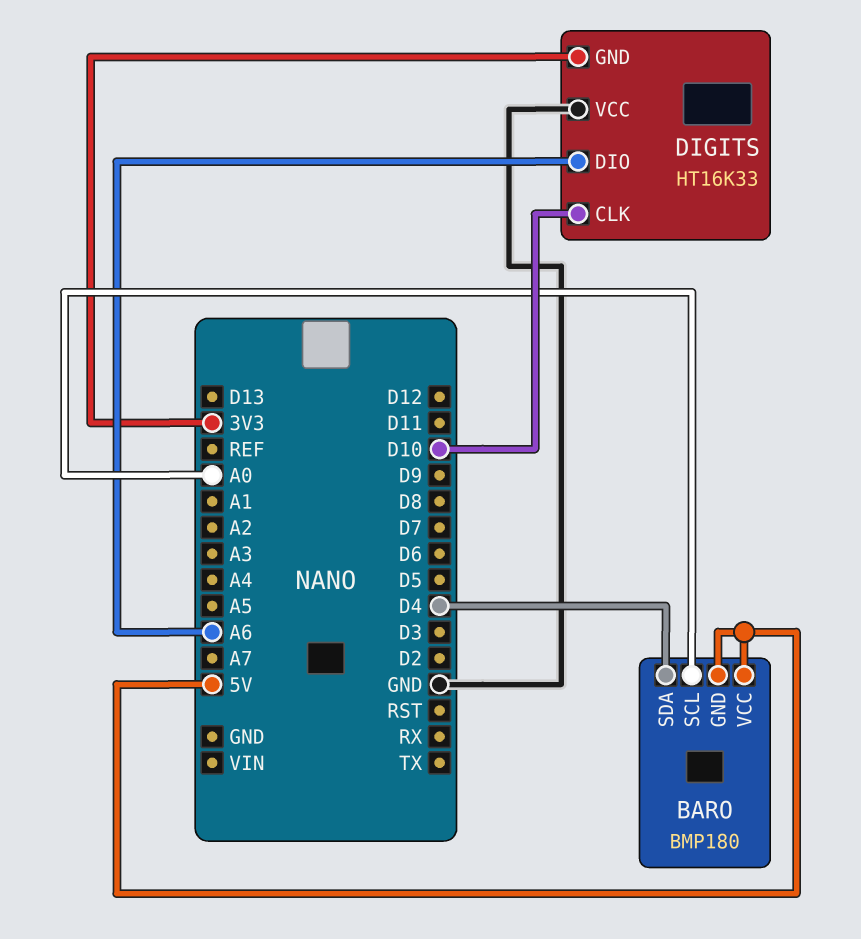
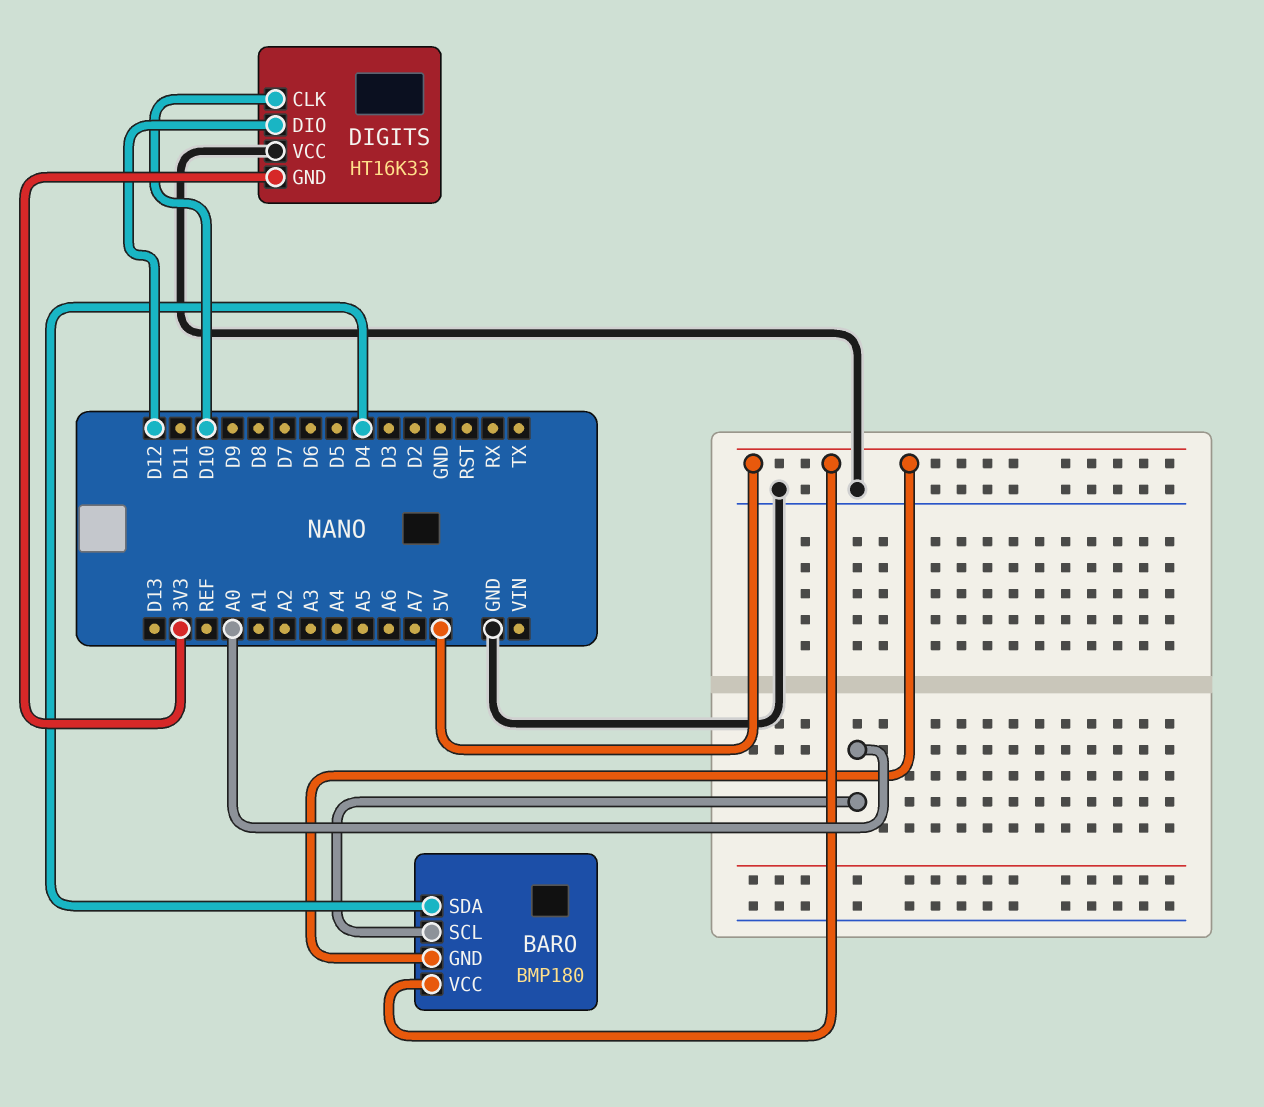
DIGITS pin DIO: A6 -> D12

